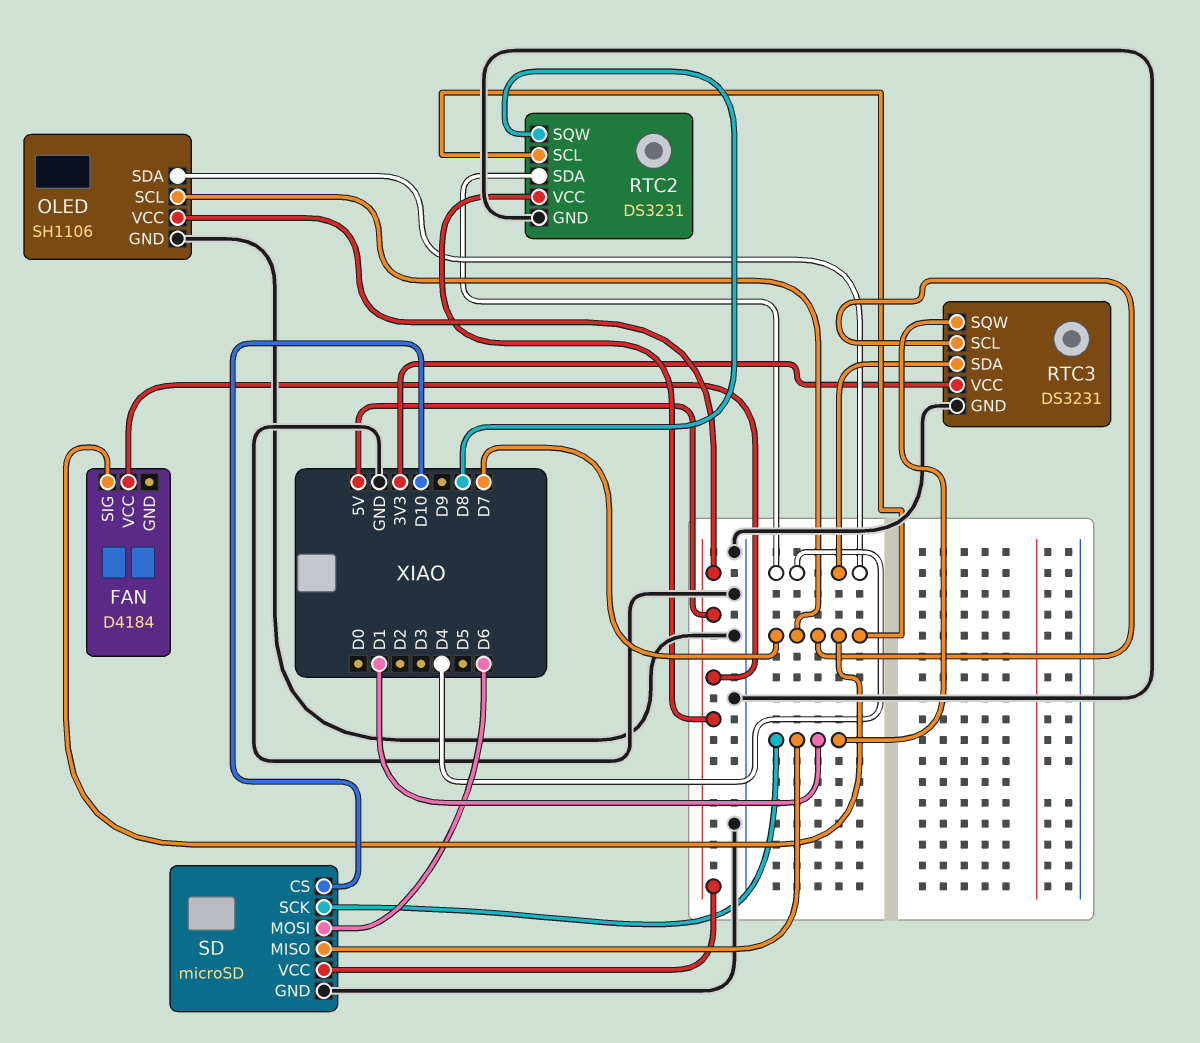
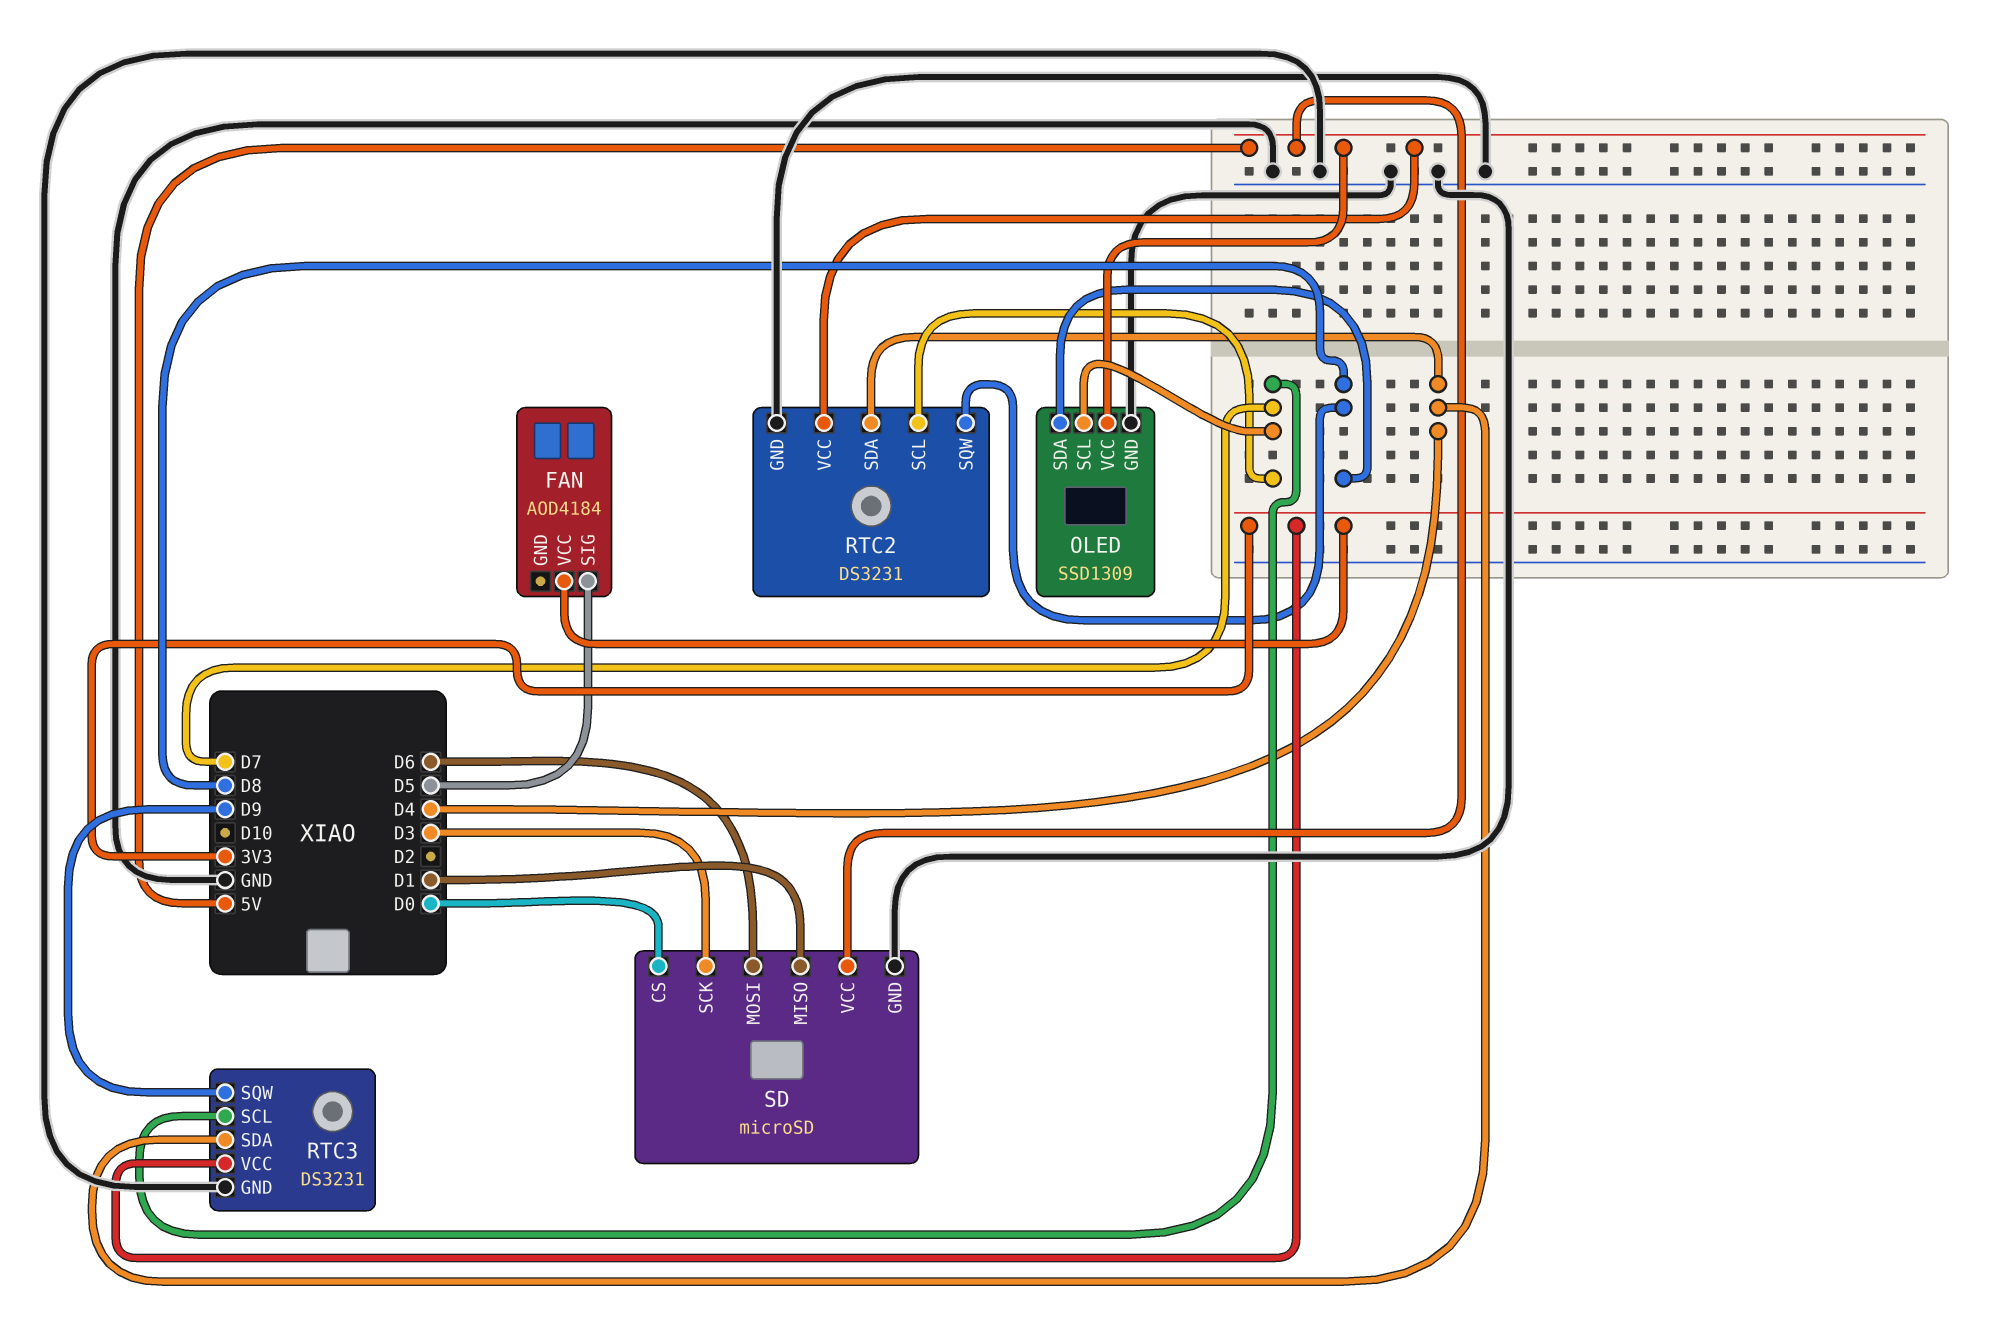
FAN: D4184 -> AOD4184
FAN pin SIG: D7 -> D5
FAN pin VCC: 5V -> 3V3
OLED: SH1106 -> SSD1309
OLED pin SDA: D4 -> D8
RTC3 pin SQW: D1 -> D9
SD pin CS: D10 -> D0
SD pin SCK: D1 -> D3

